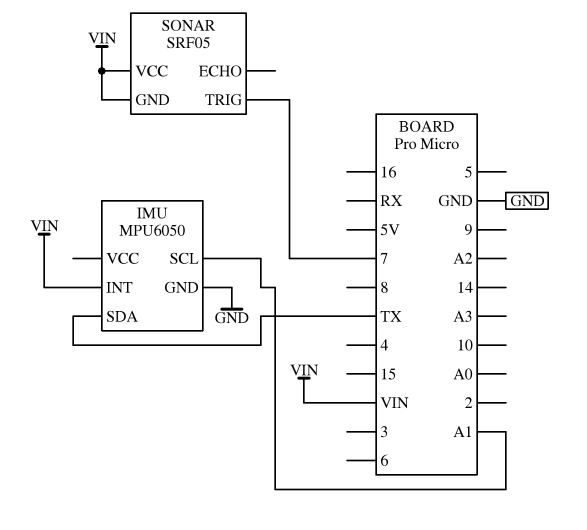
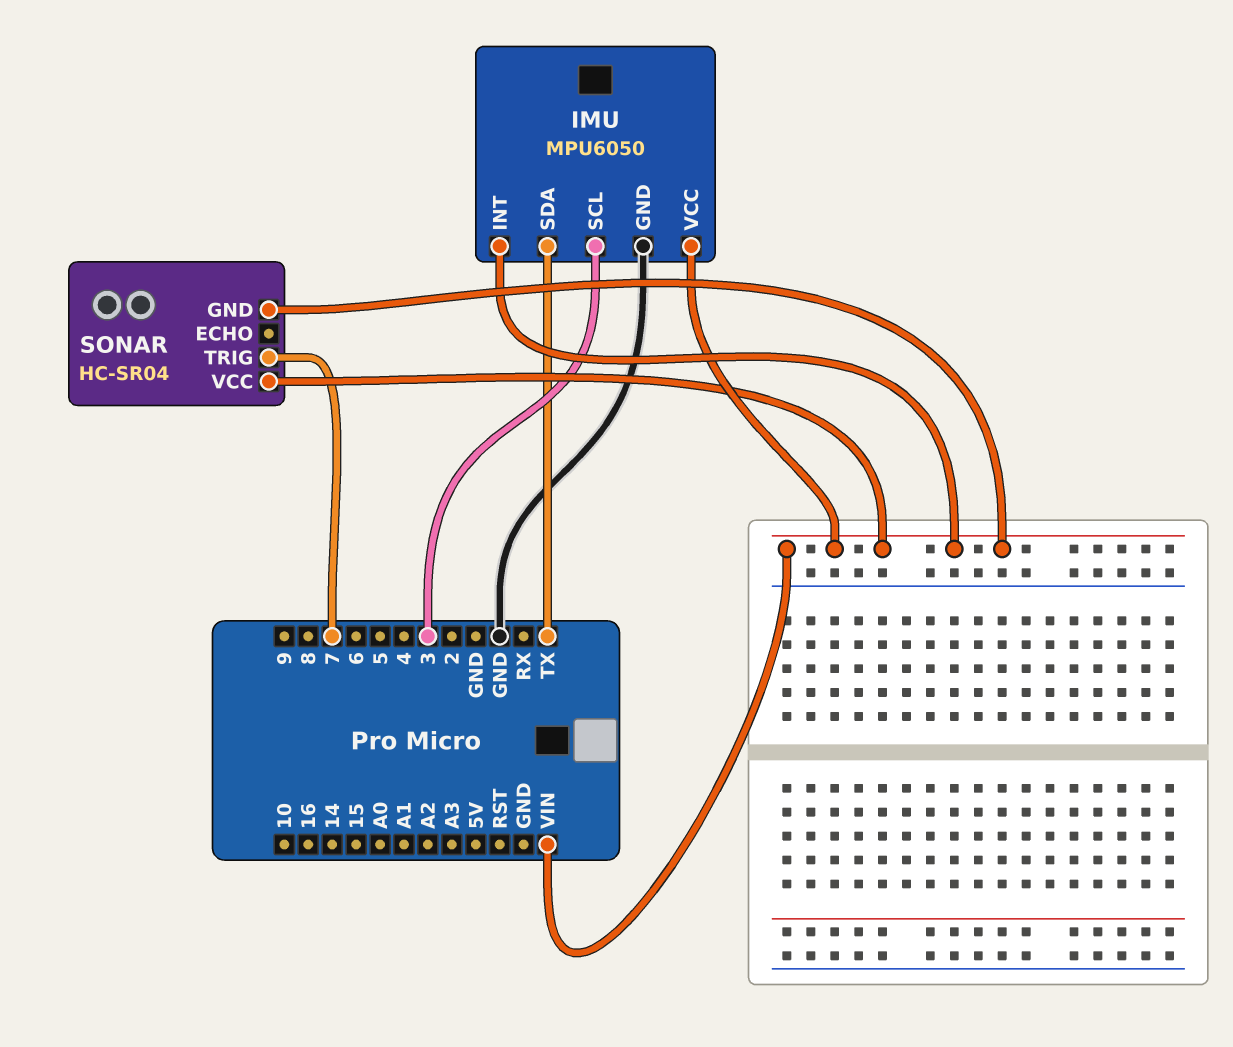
IMU pin SCL: A1 -> 3
IMU pin VCC: none -> VIN
SONAR: SRF05 -> HC-SR04

